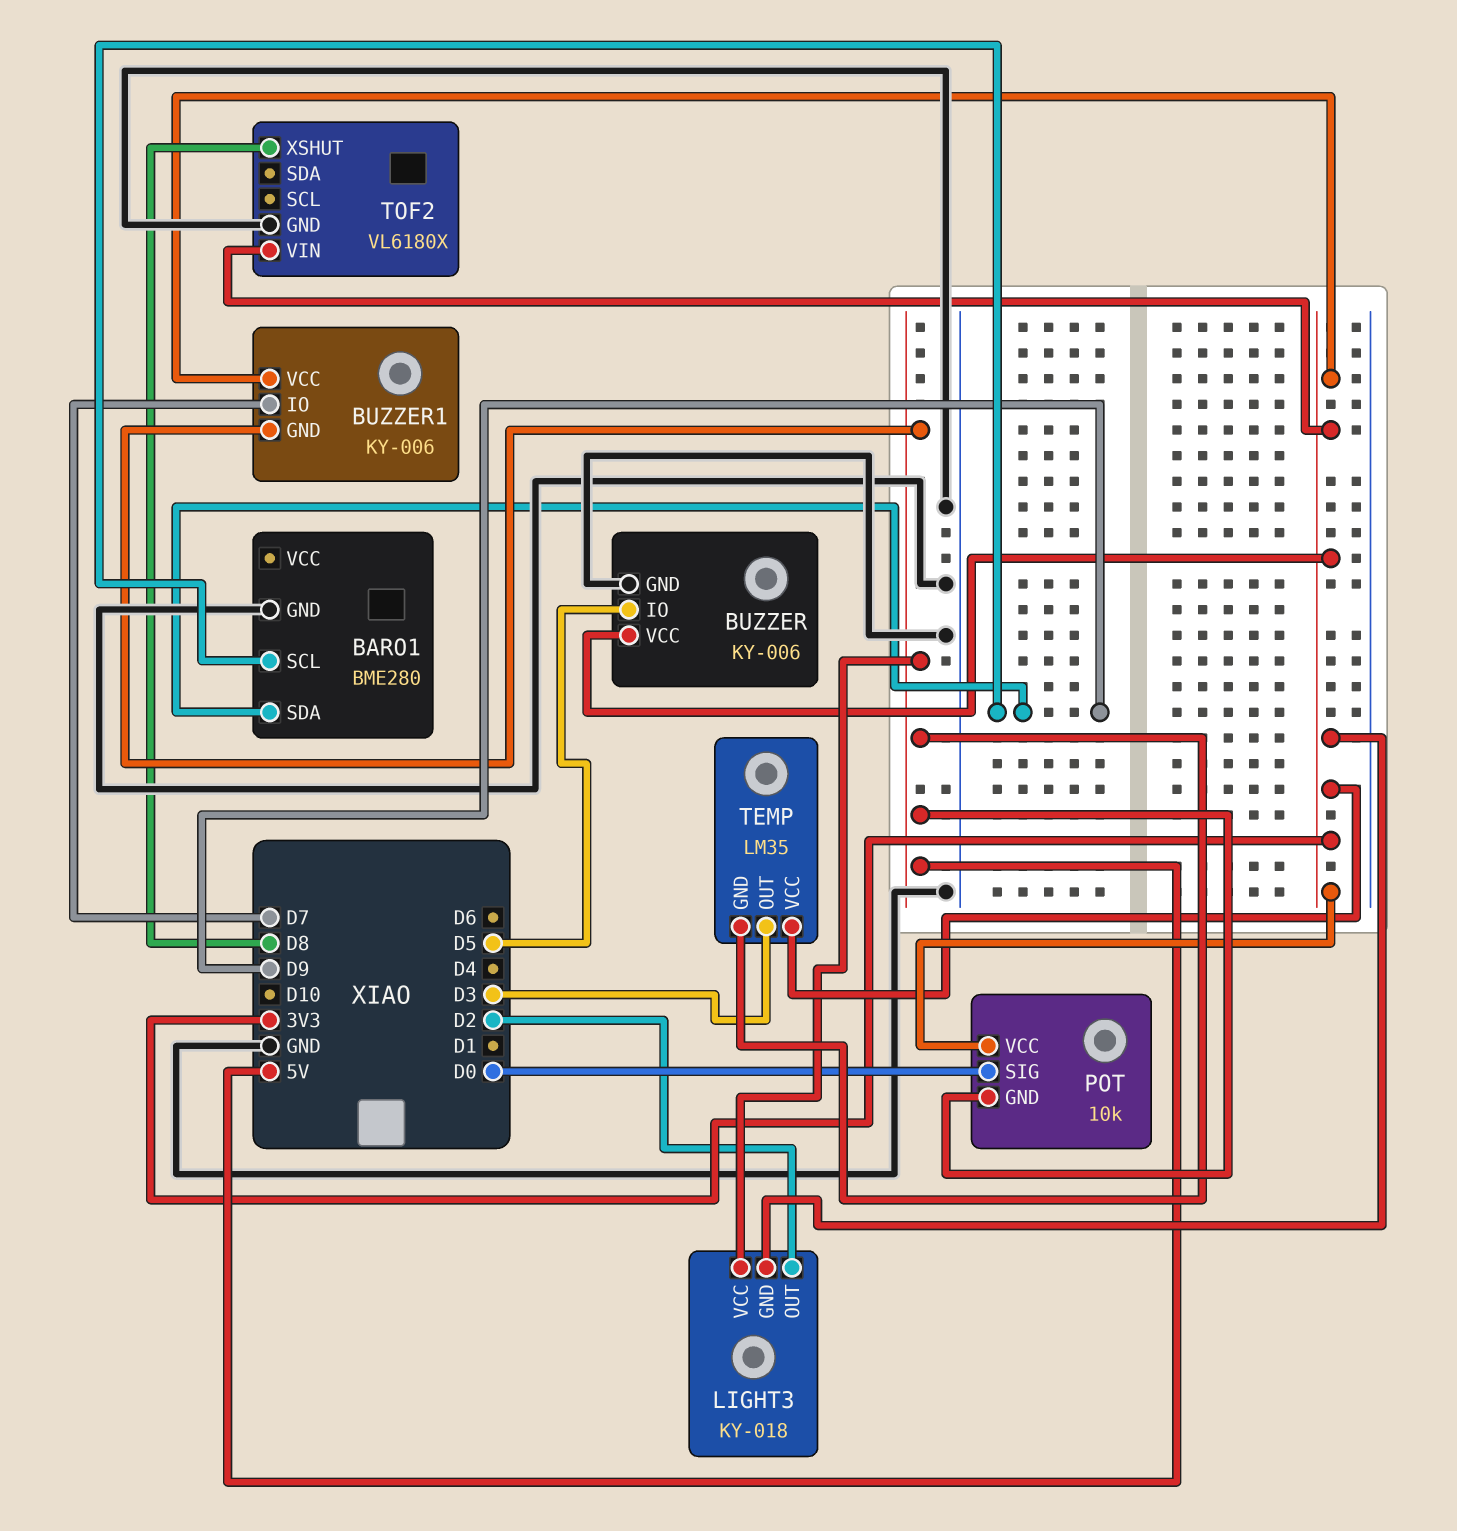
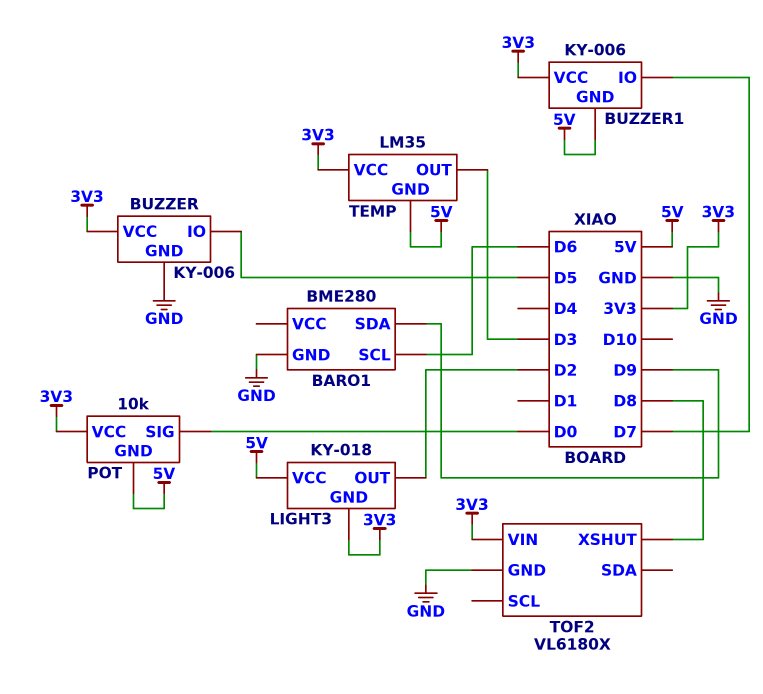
BARO1 pin SCL: D9 -> D6

